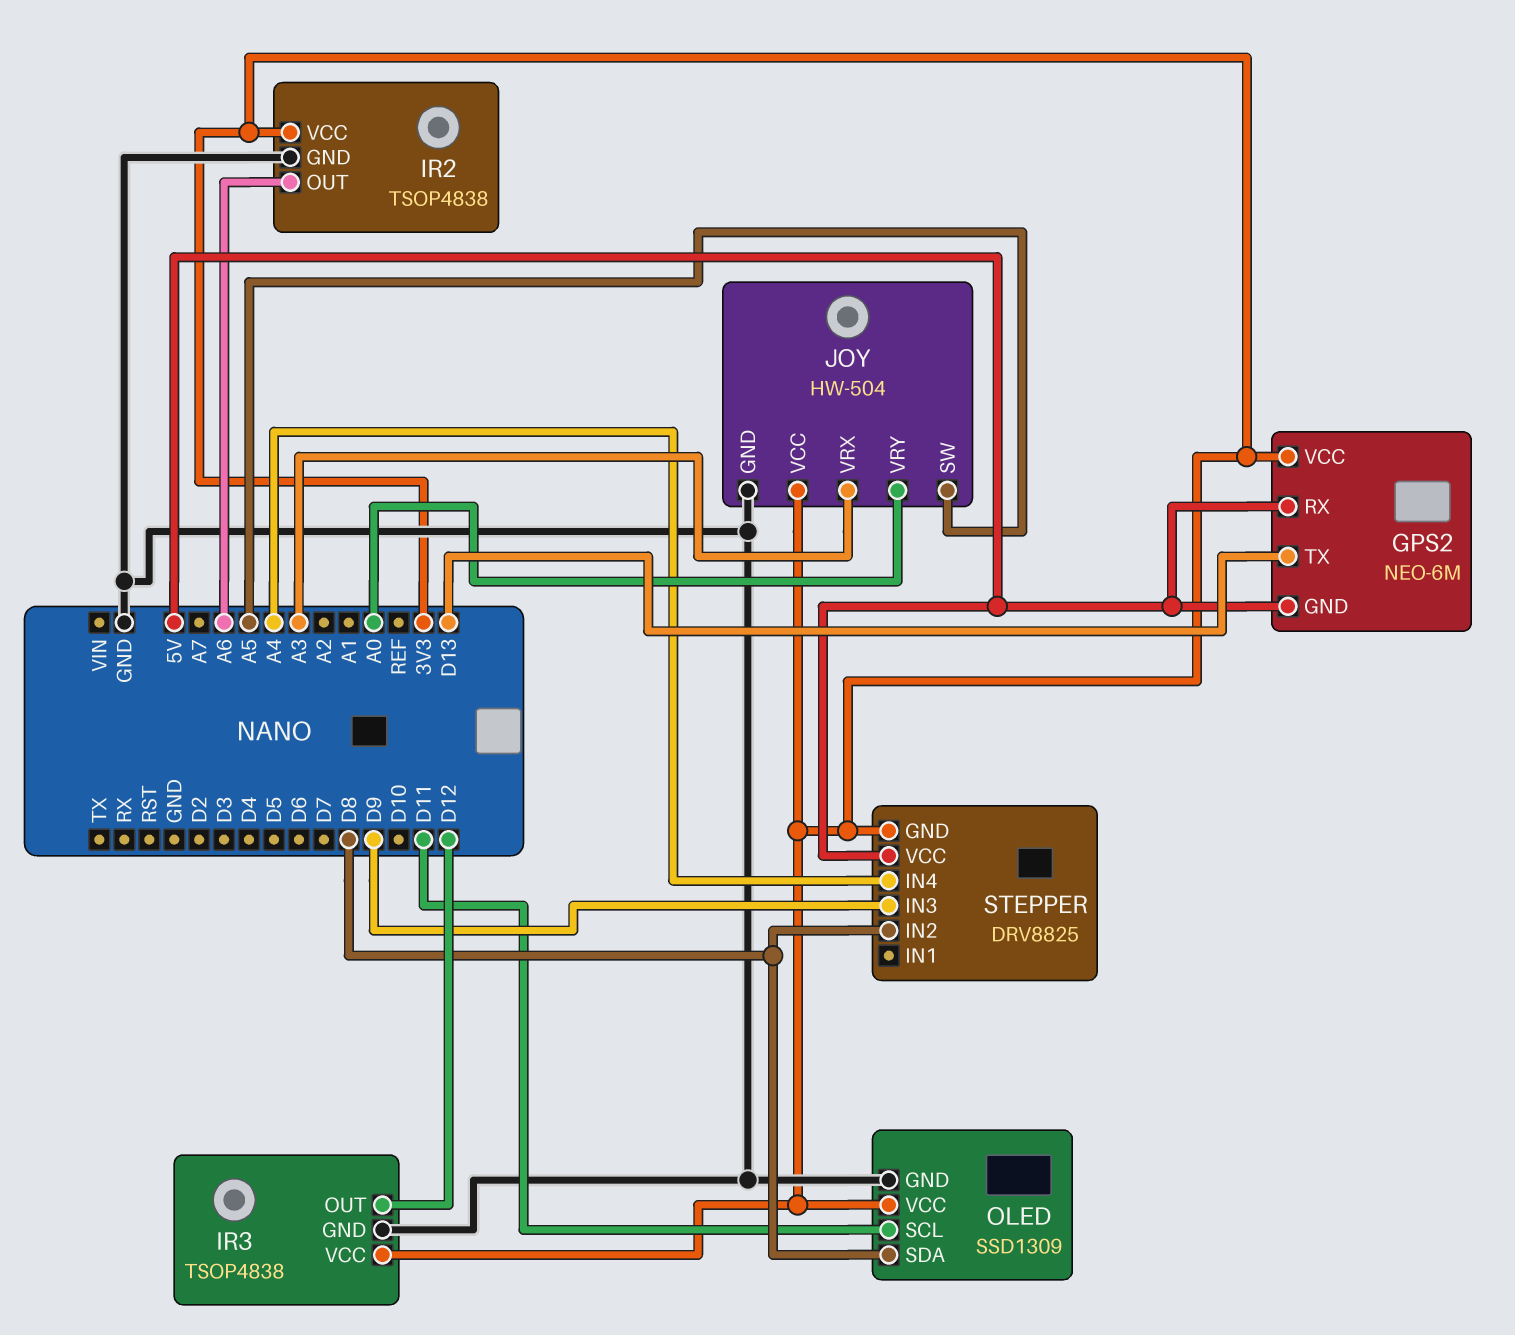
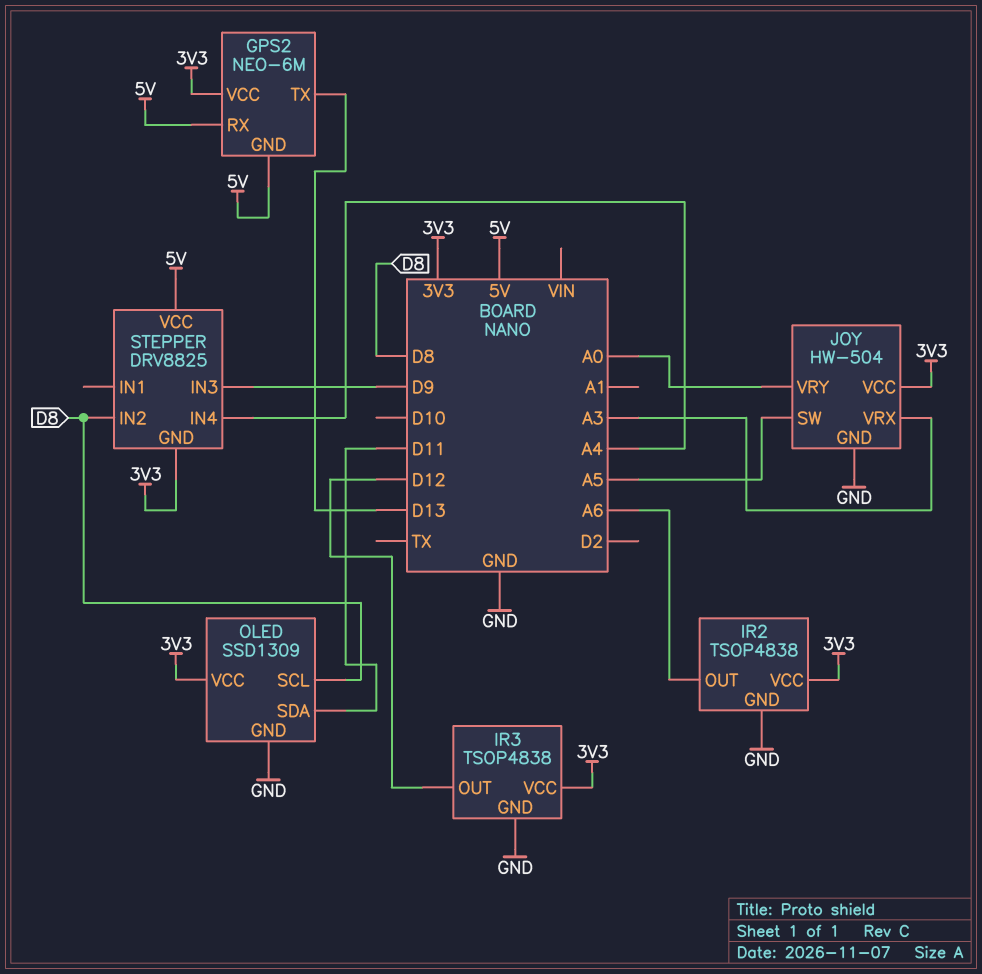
OLED pin SCL: D11 -> D8
OLED pin SDA: D8 -> D11

